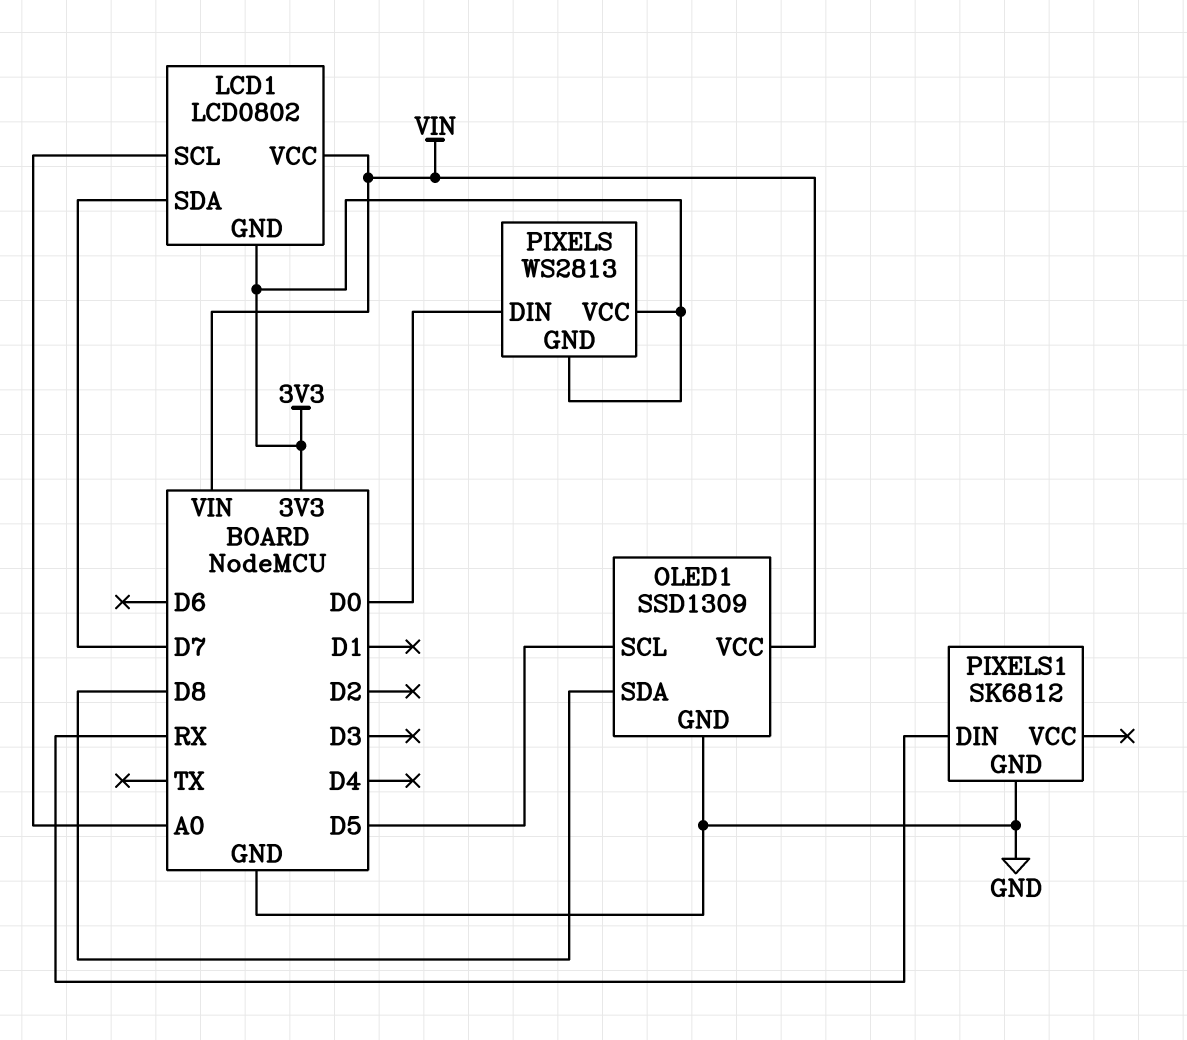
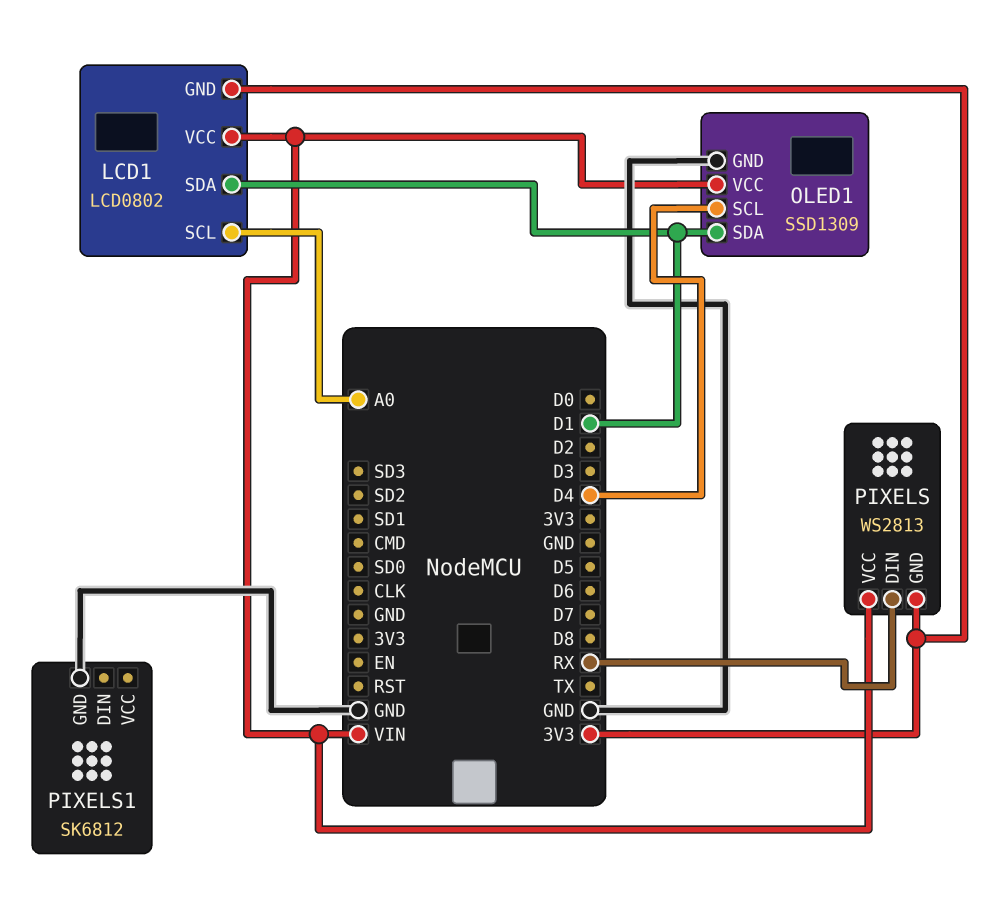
LCD1 pin SDA: D7 -> D1
OLED1 pin SCL: D5 -> D4
OLED1 pin SDA: D8 -> D1
PIXELS pin DIN: D0 -> RX
PIXELS pin VCC: 3V3 -> VIN
PIXELS1 pin DIN: RX -> none

